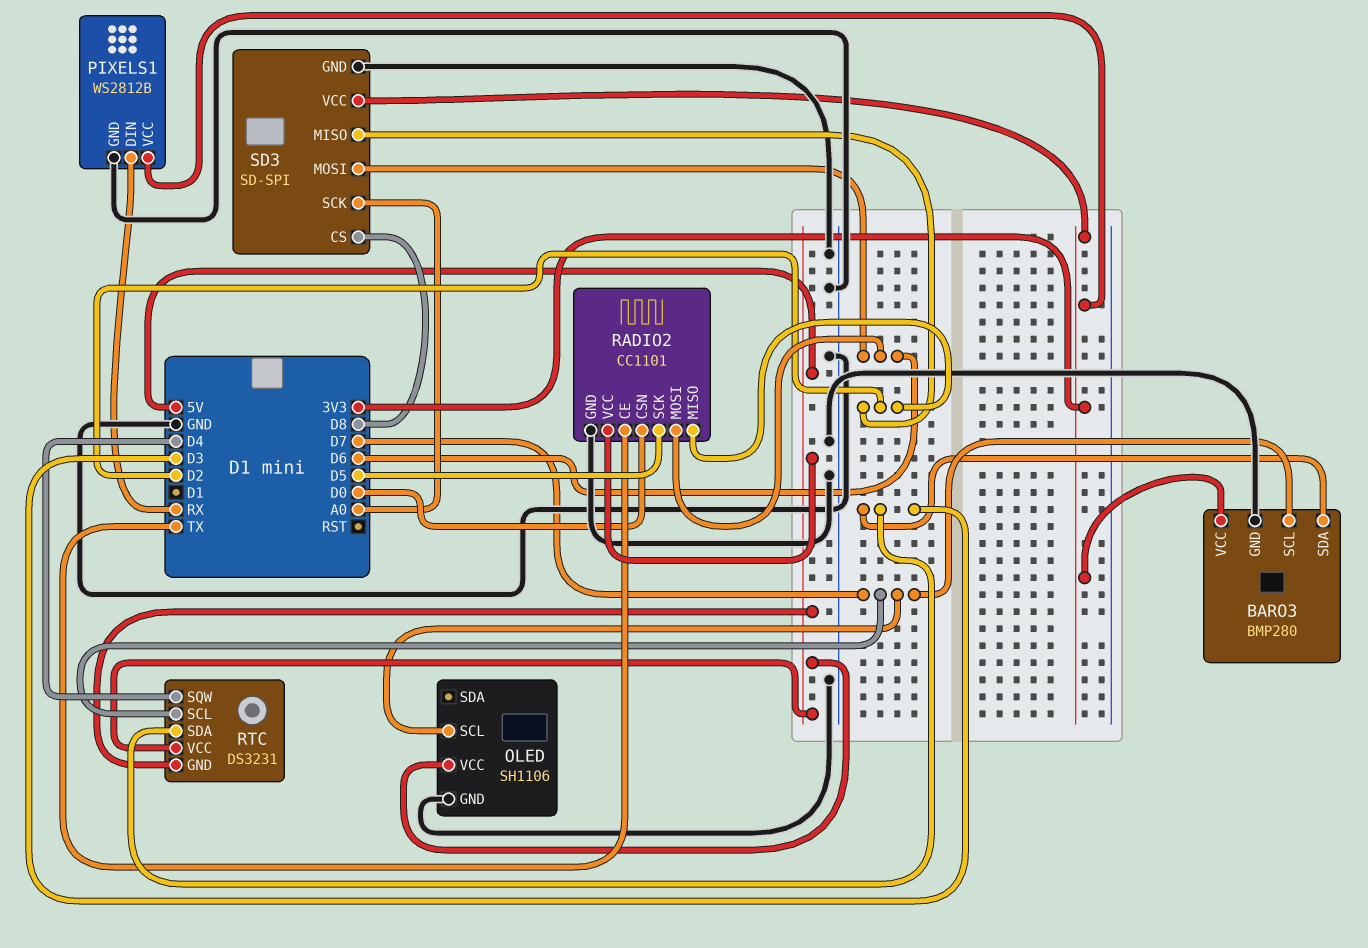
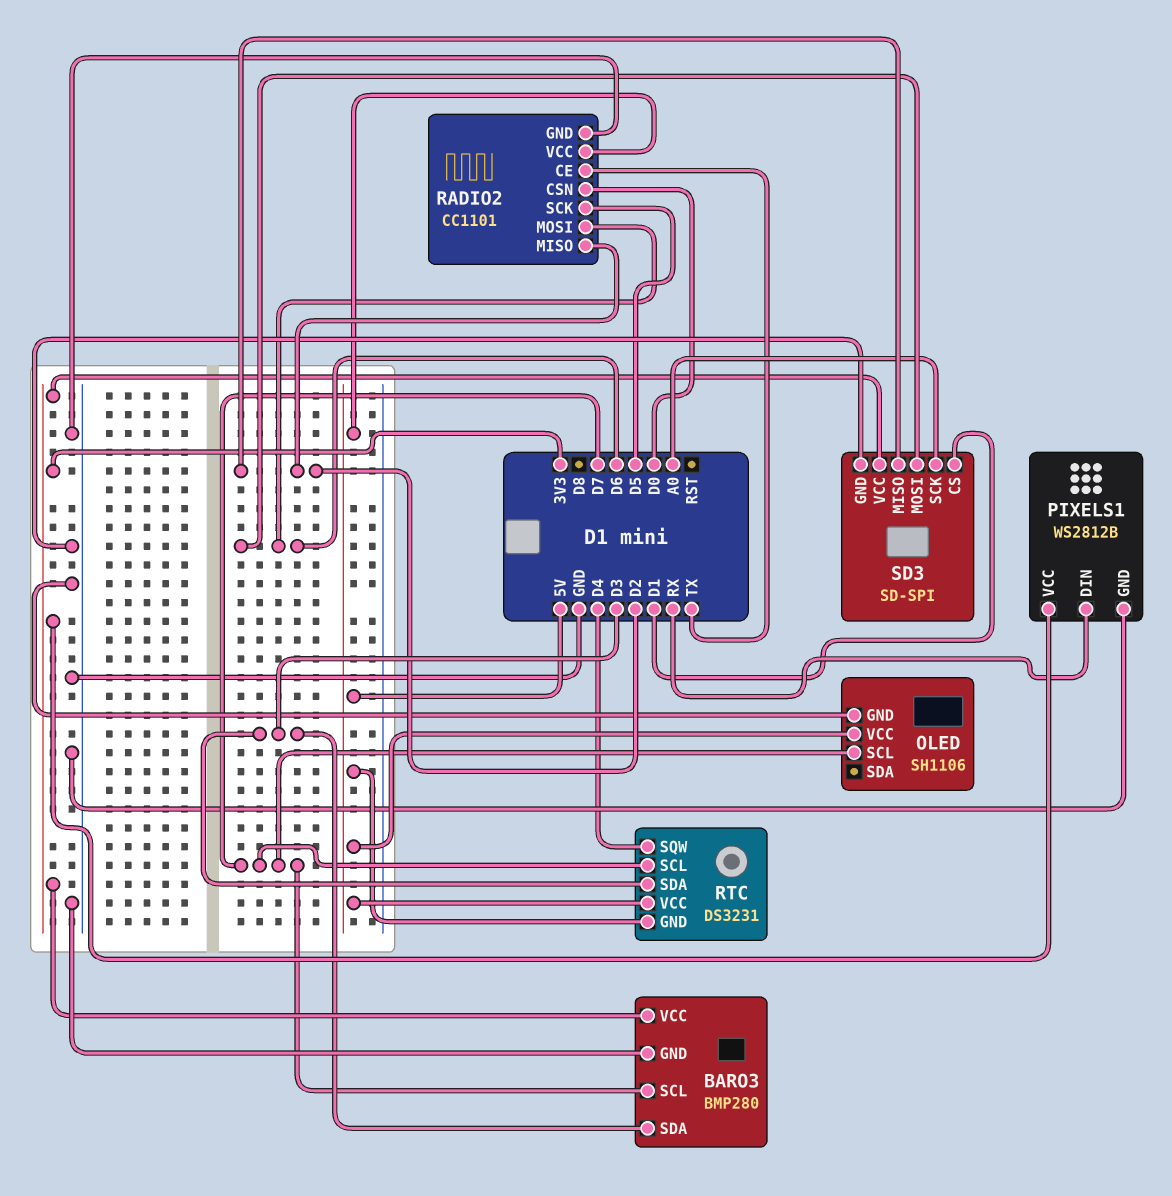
SD3 pin CS: D8 -> D1

